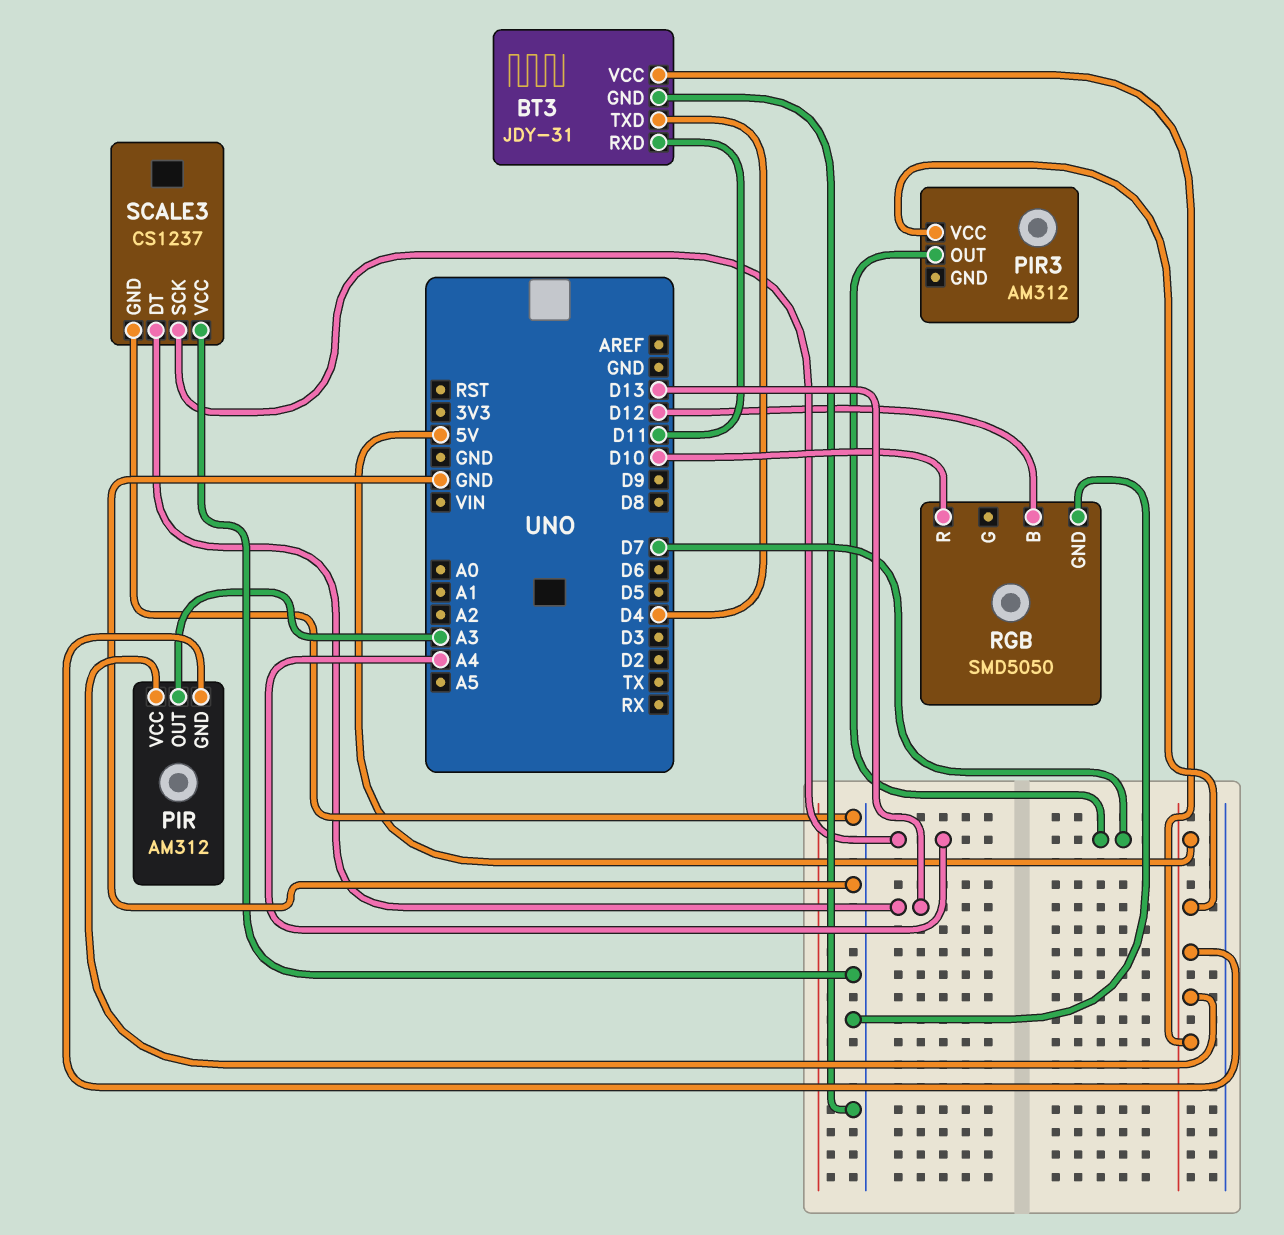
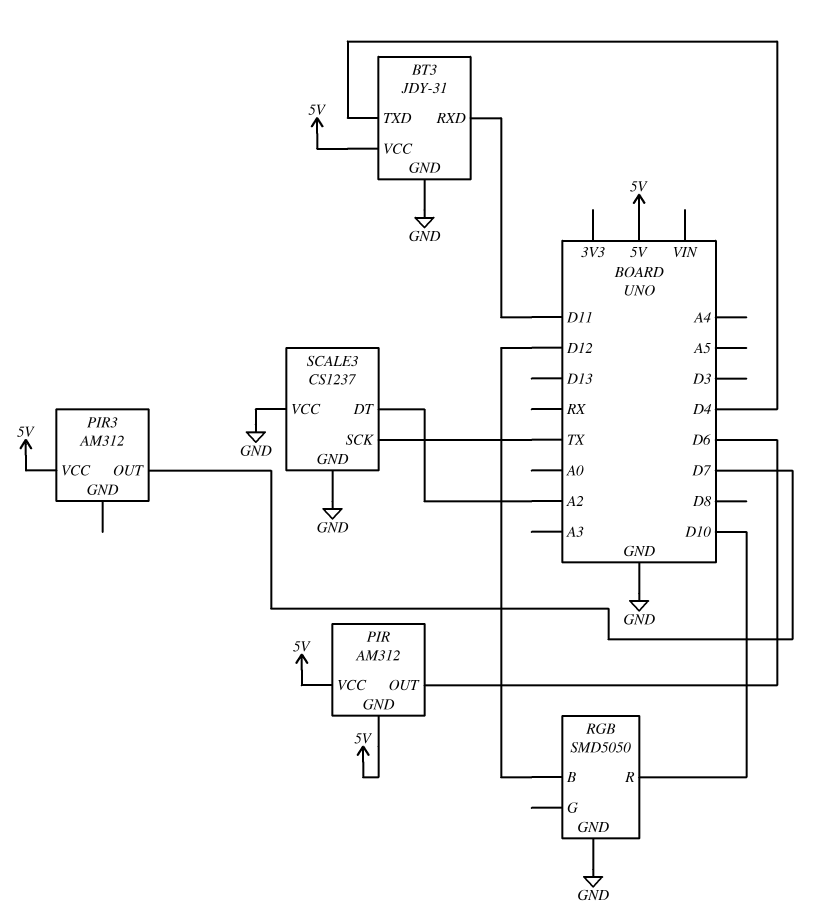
PIR pin OUT: A3 -> D6
SCALE3 pin DT: D13 -> A2
SCALE3 pin SCK: A4 -> TX

